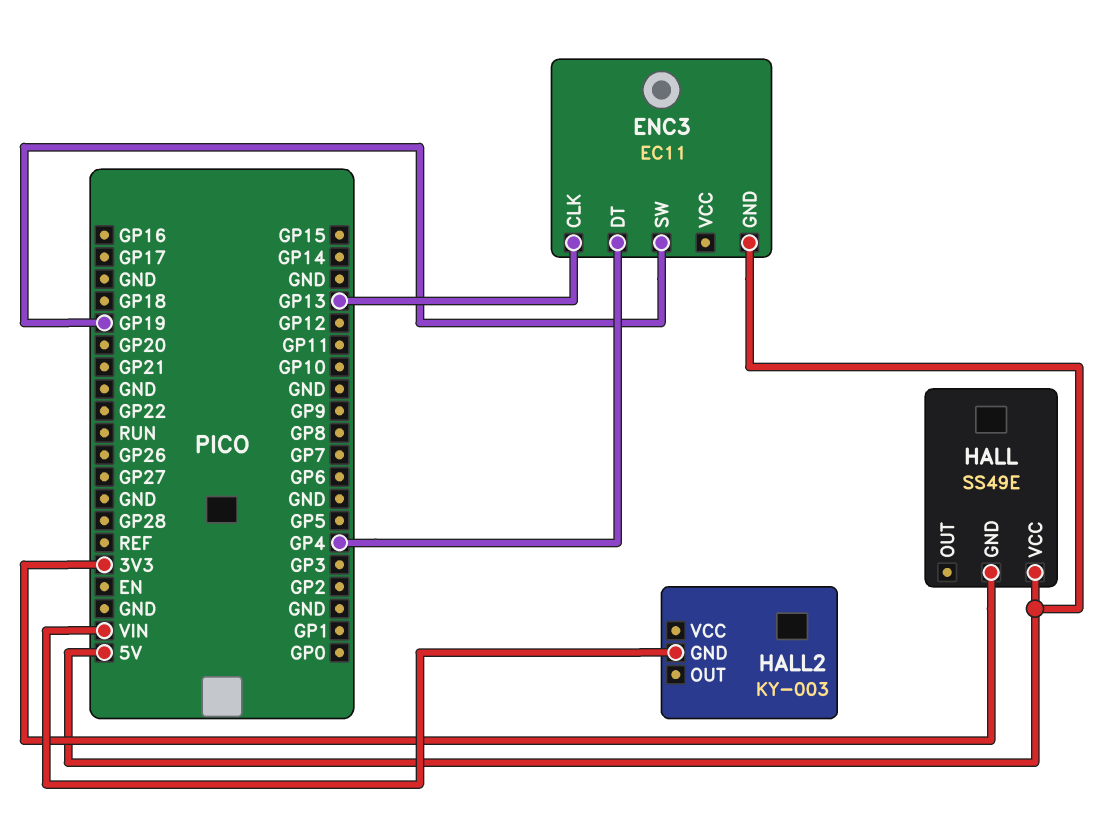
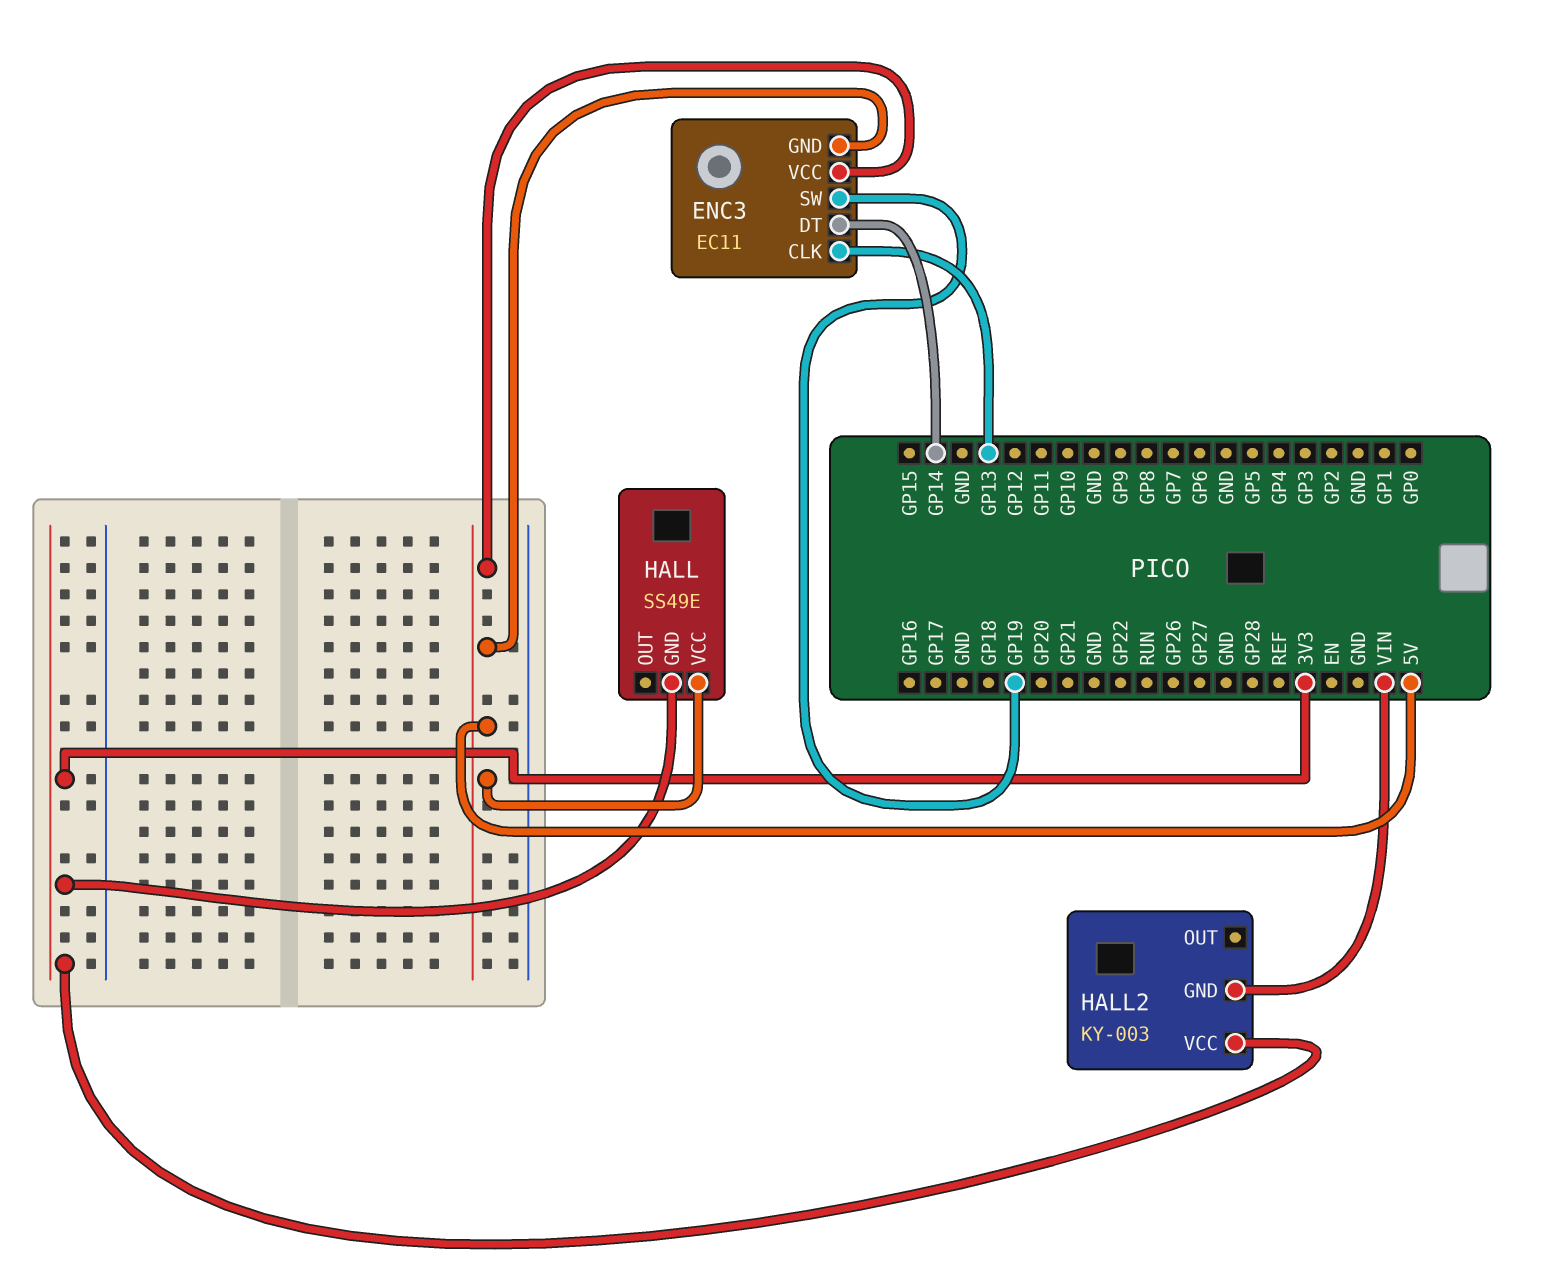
ENC3 pin DT: GP4 -> GP14
ENC3 pin VCC: none -> 5V
HALL2 pin VCC: none -> 3V3

